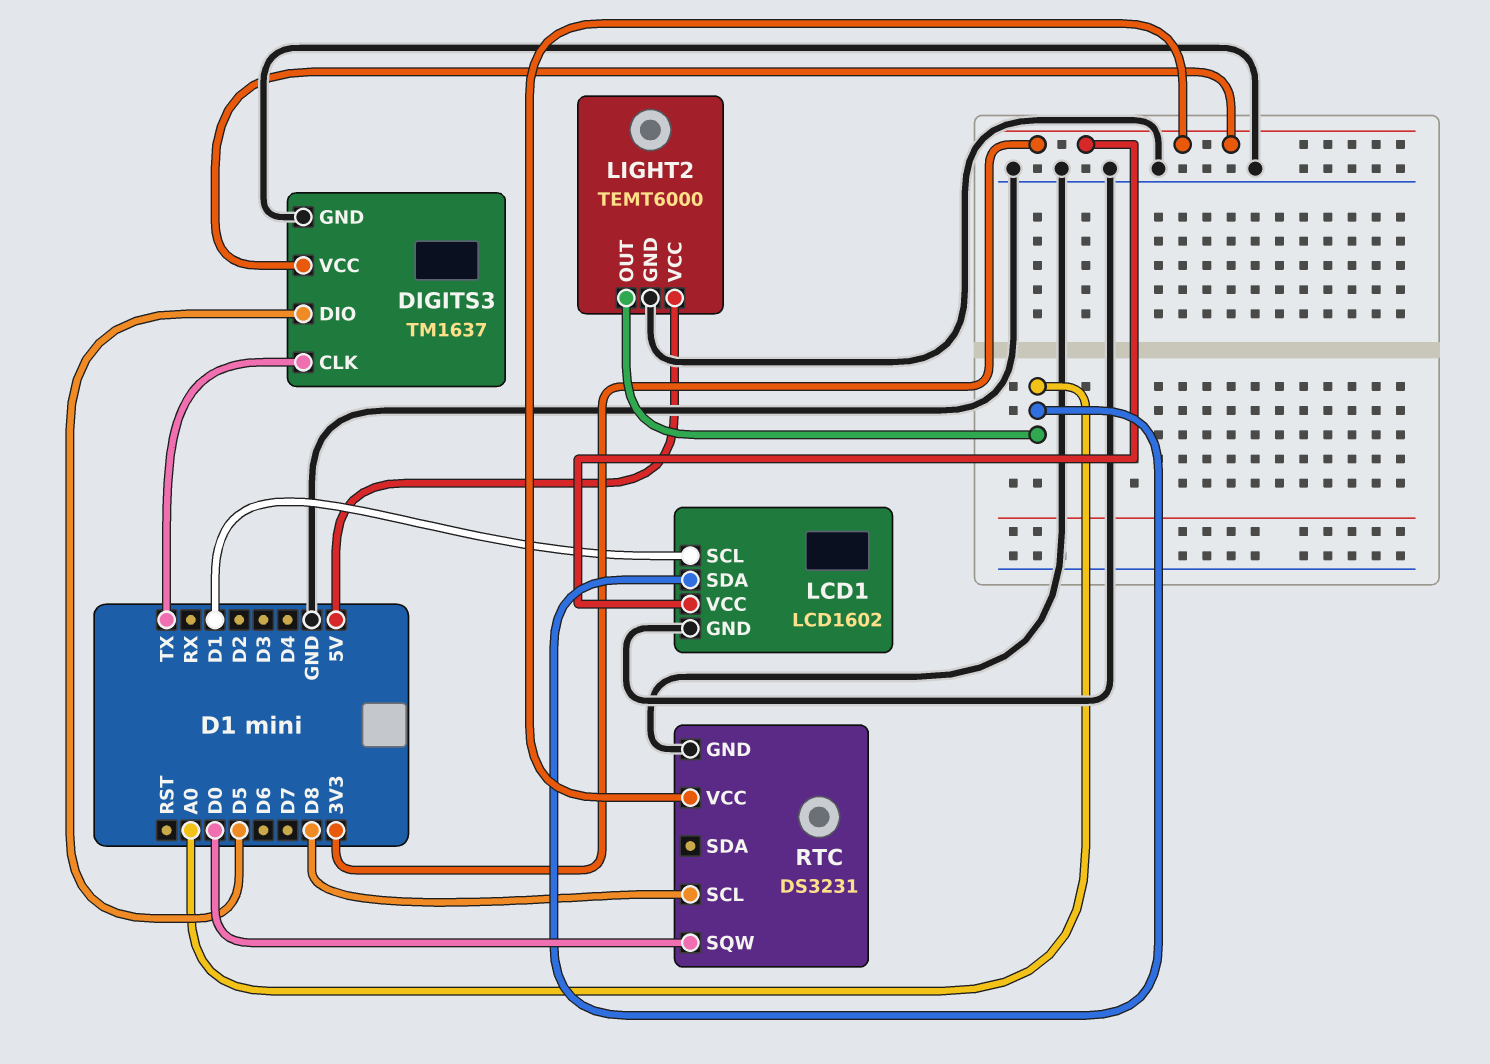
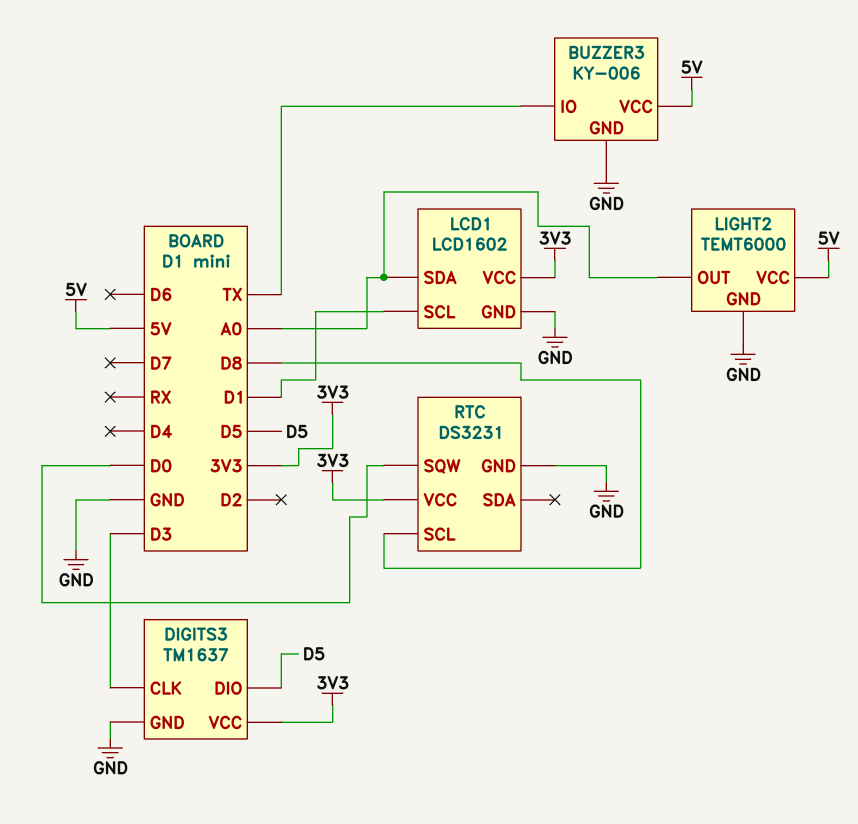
BUZZER3: none -> KY-006
BUZZER3 pin GND: none -> GND
BUZZER3 pin IO: none -> TX
BUZZER3 pin VCC: none -> 5V
DIGITS3 pin CLK: TX -> D3

